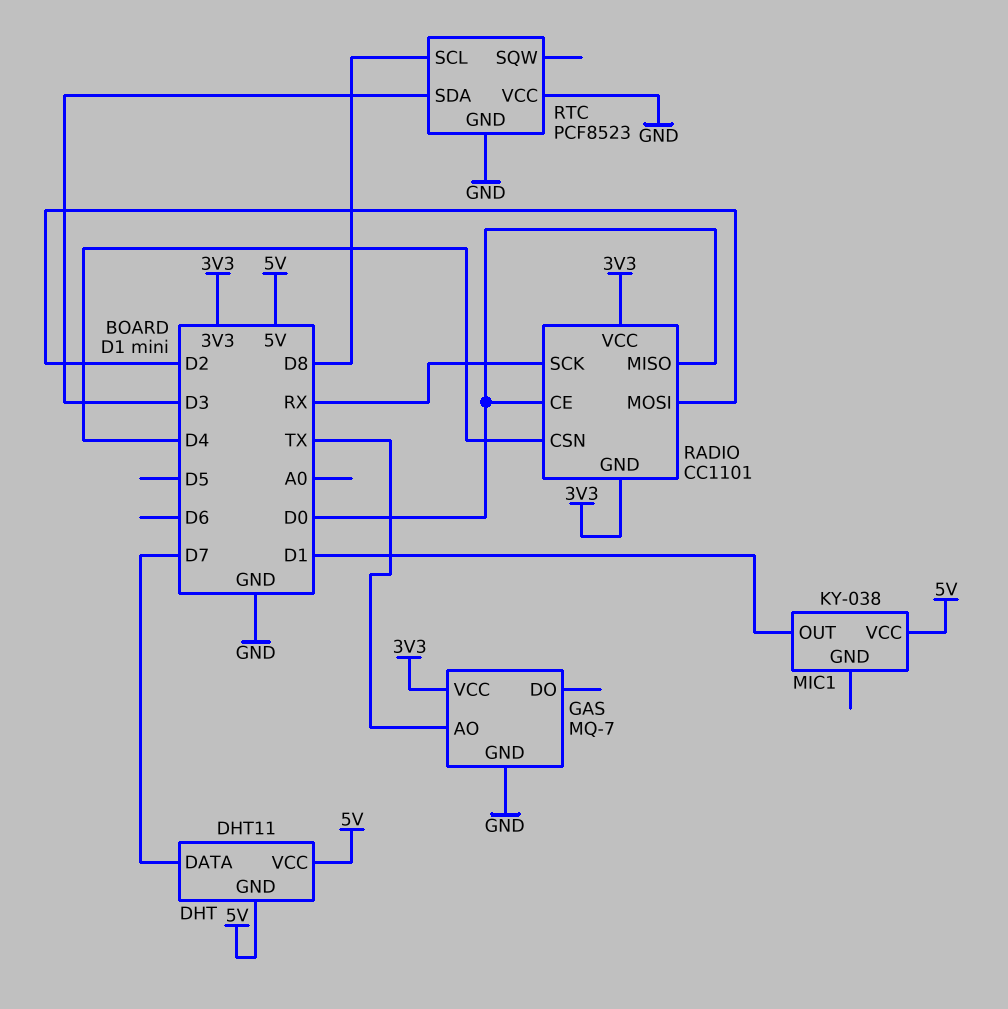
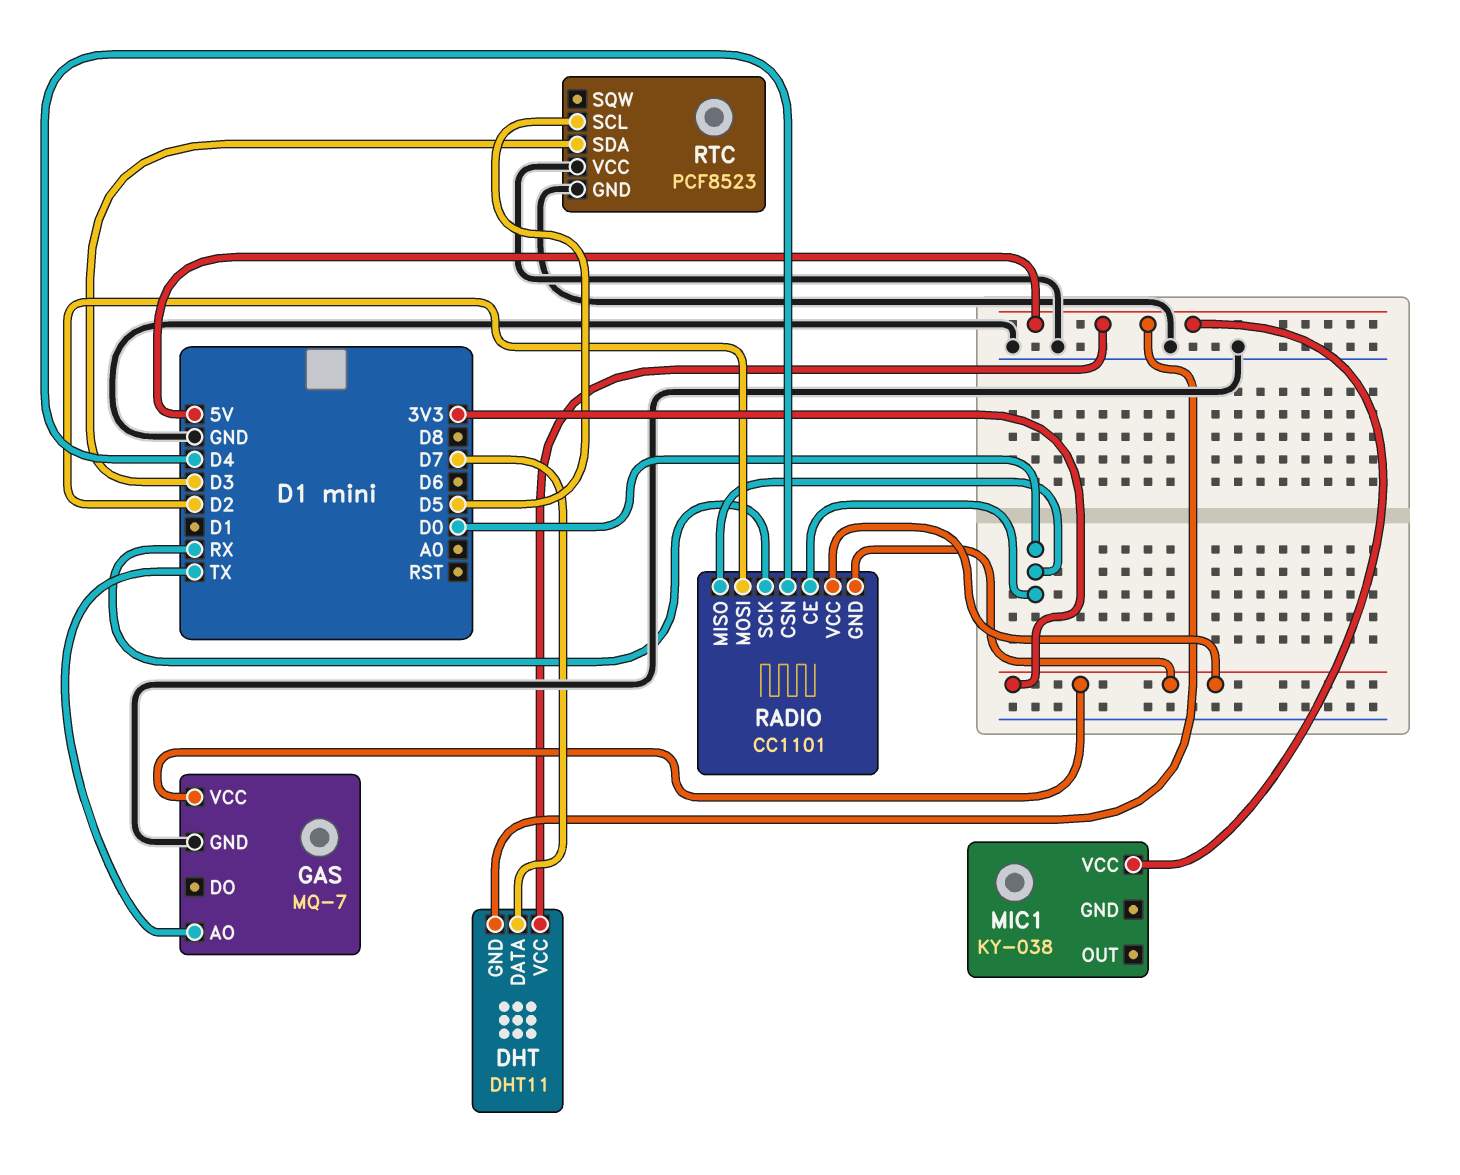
MIC1 pin OUT: D1 -> none
RTC pin SCL: D8 -> D5

